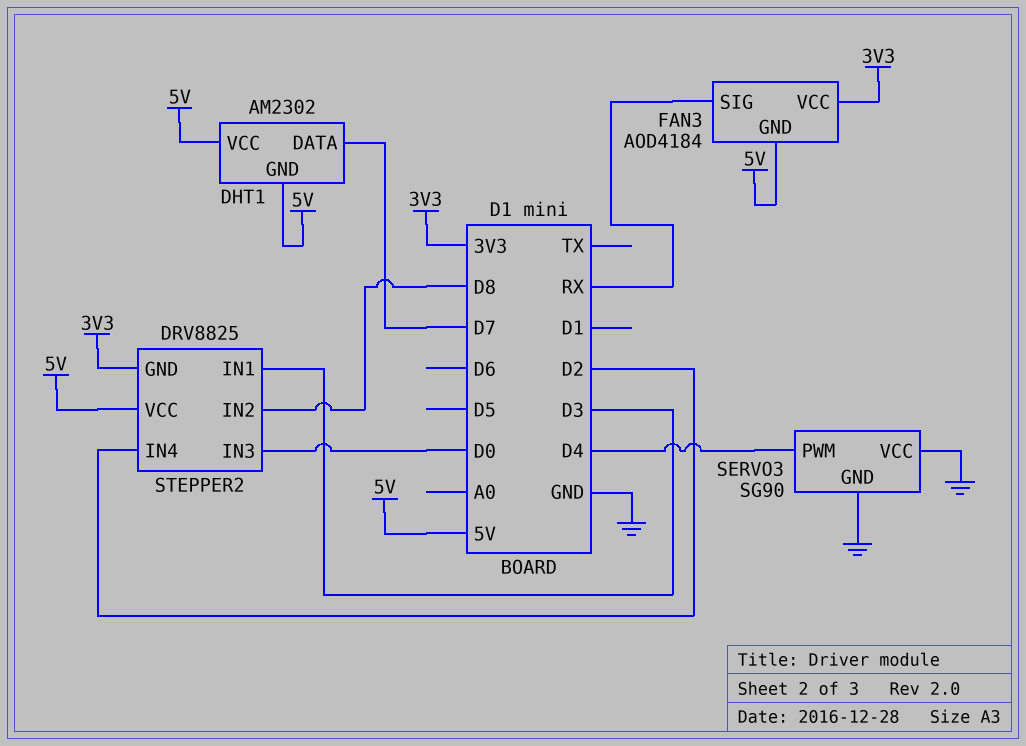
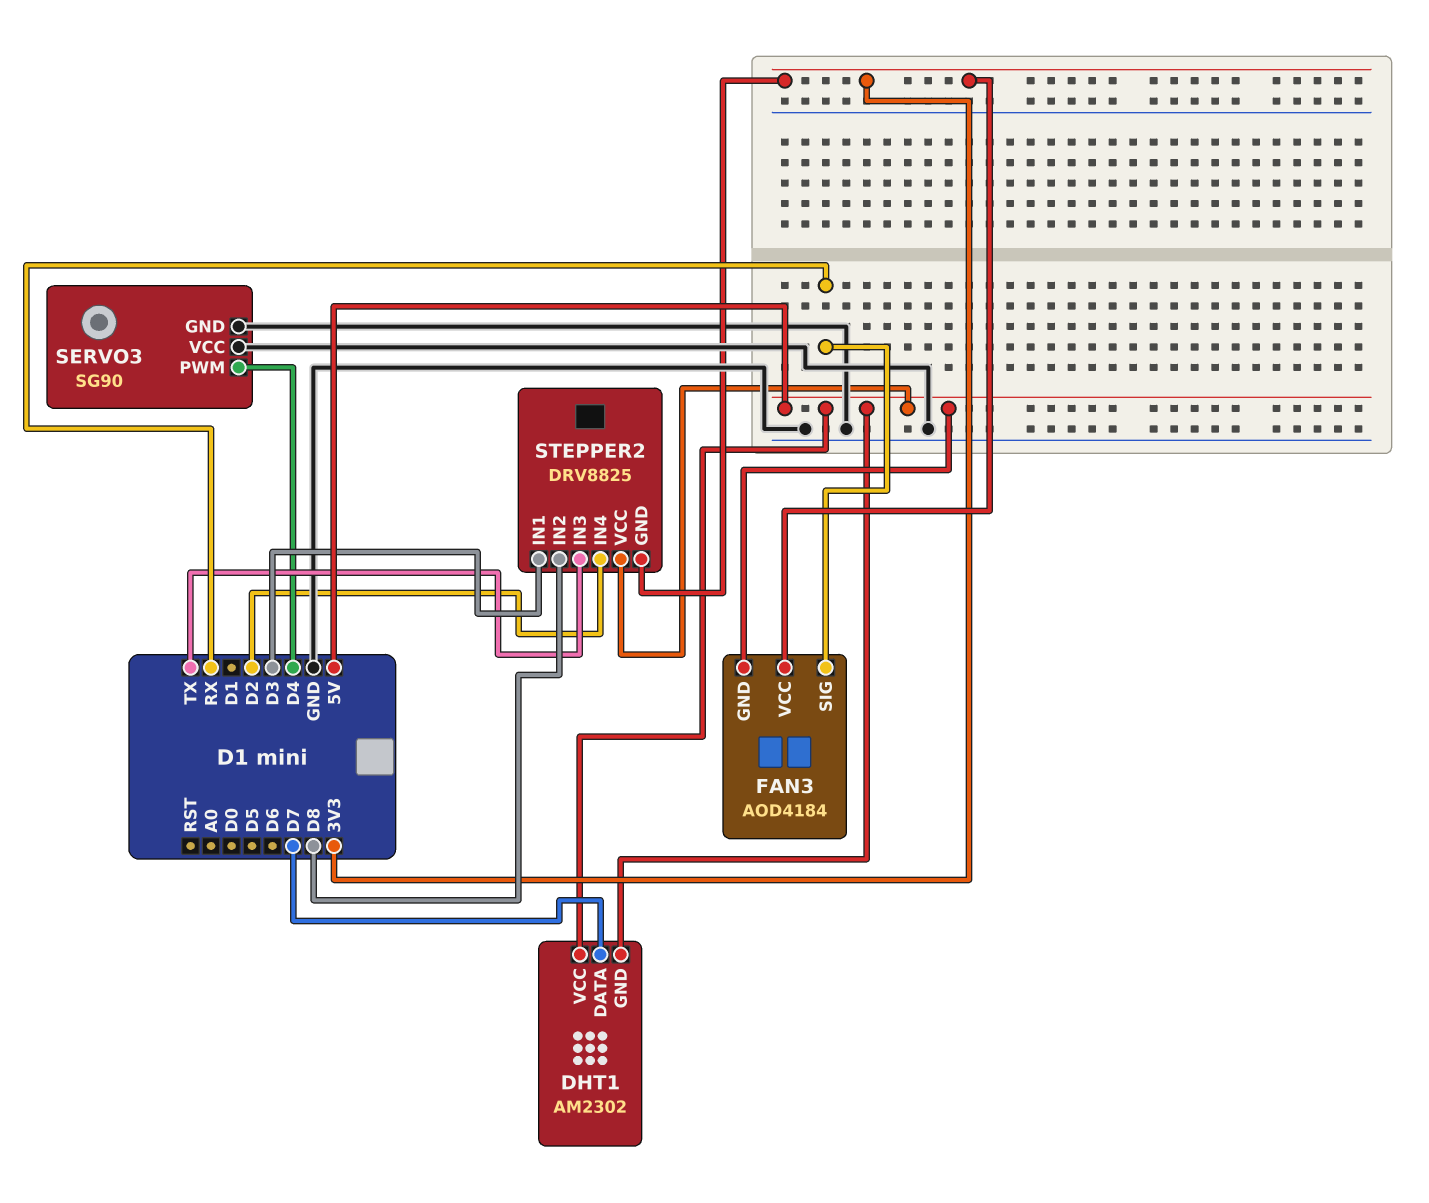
STEPPER2 pin IN3: D0 -> TX

